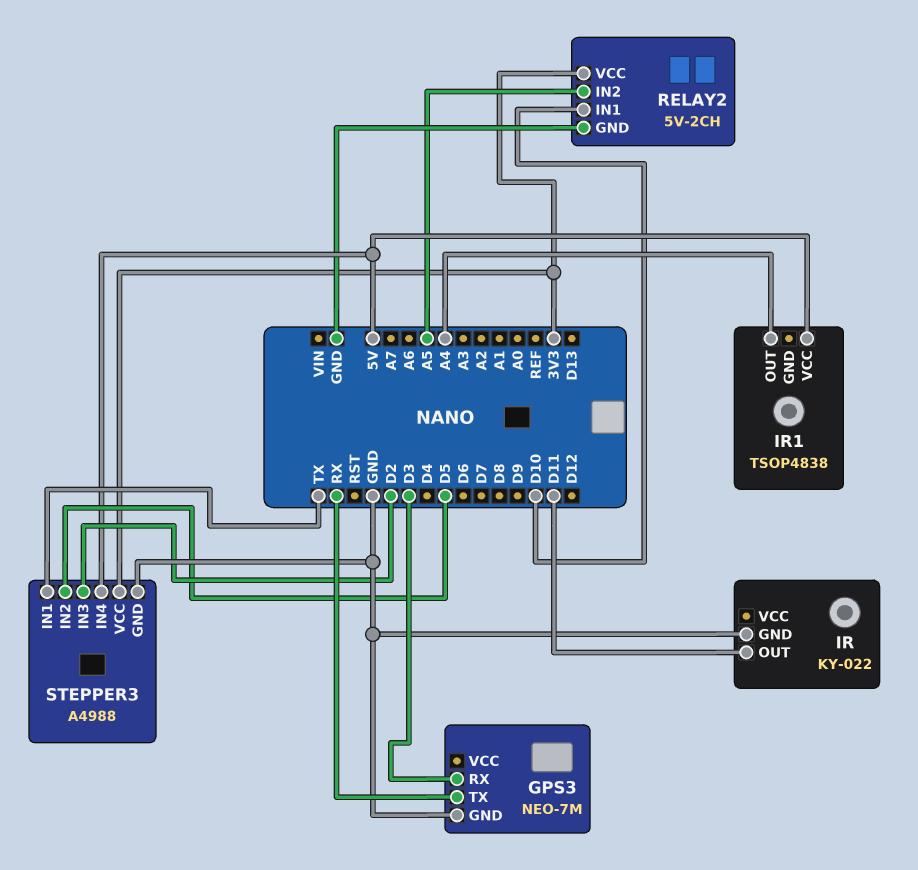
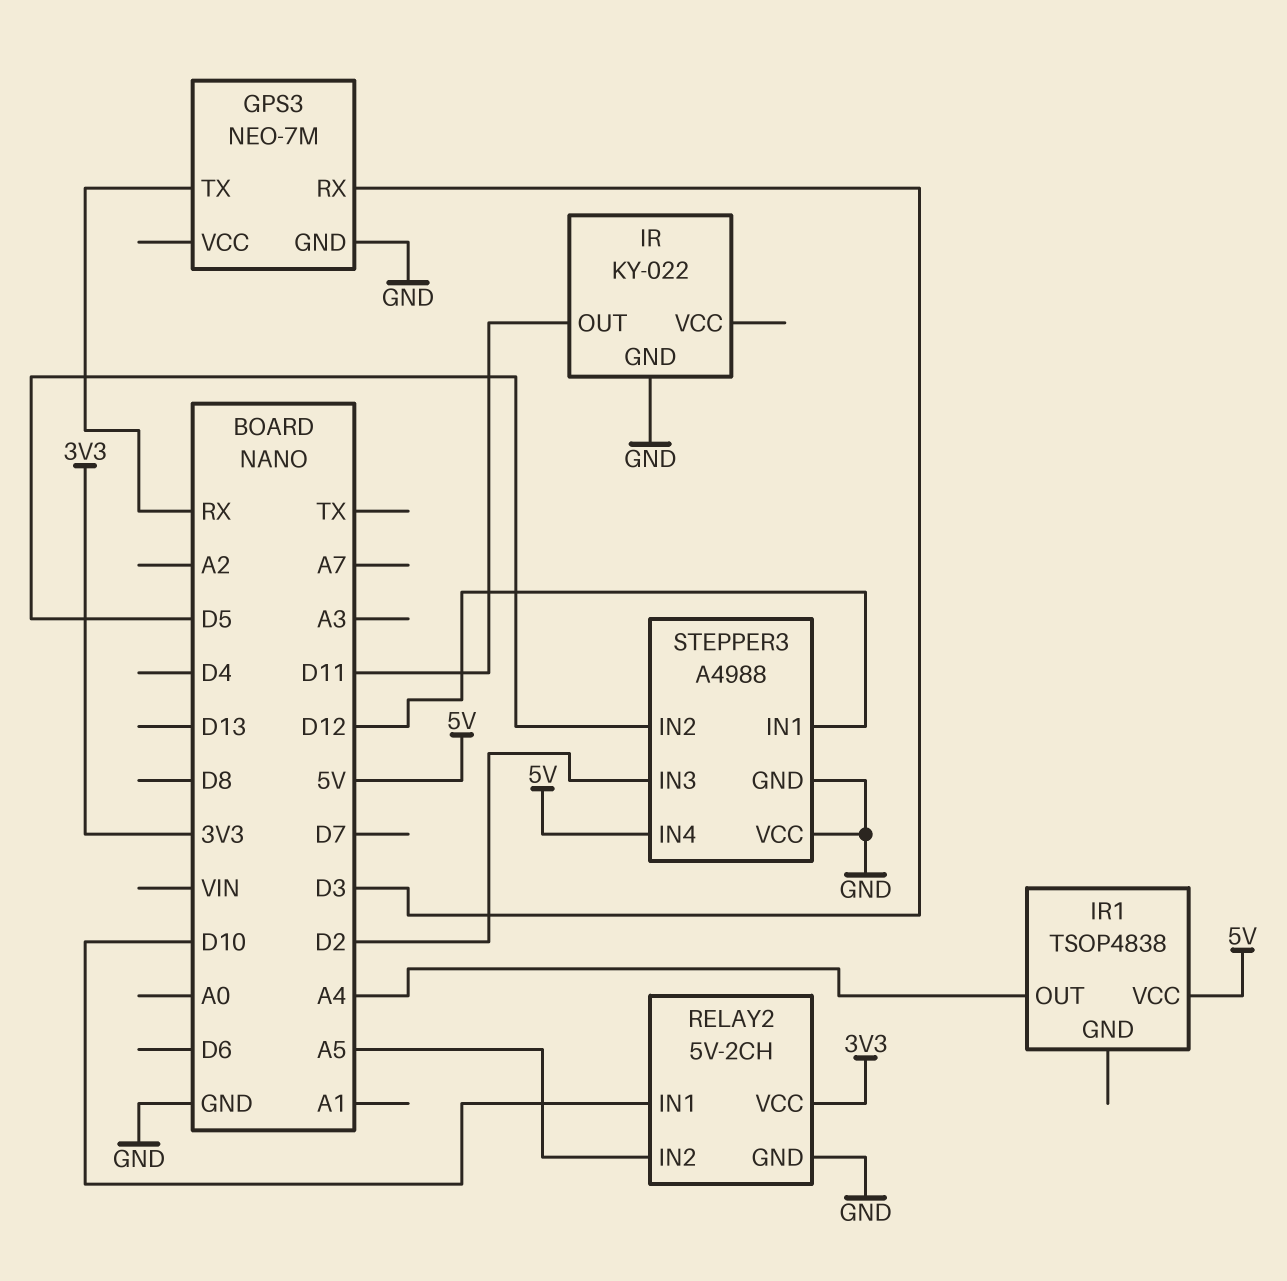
STEPPER3 pin IN1: TX -> D12
STEPPER3 pin VCC: 3V3 -> GND

